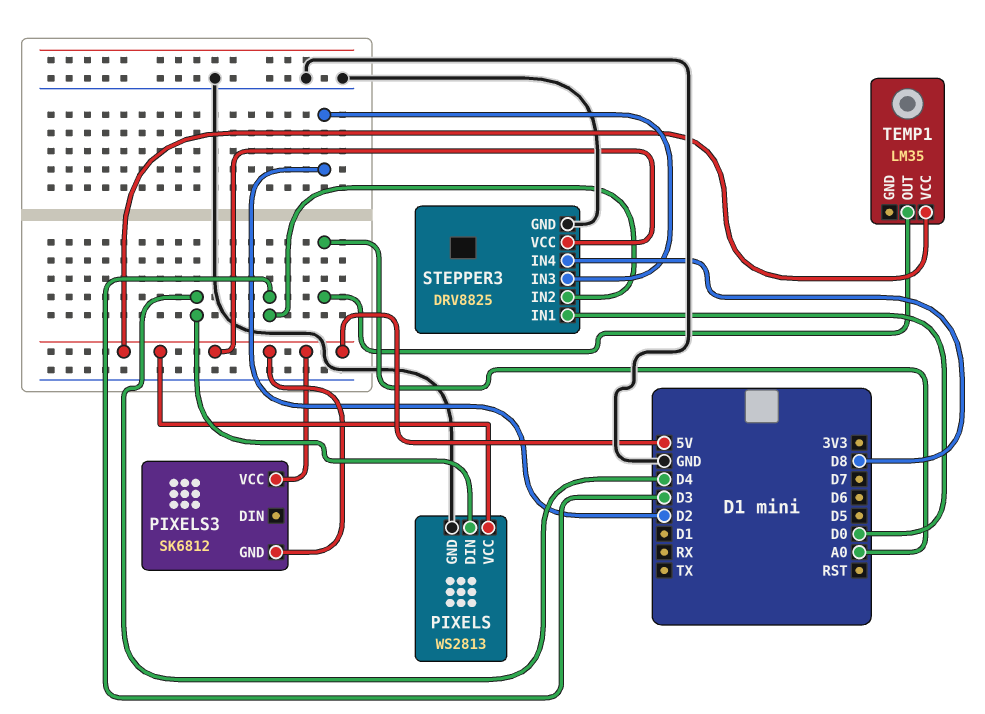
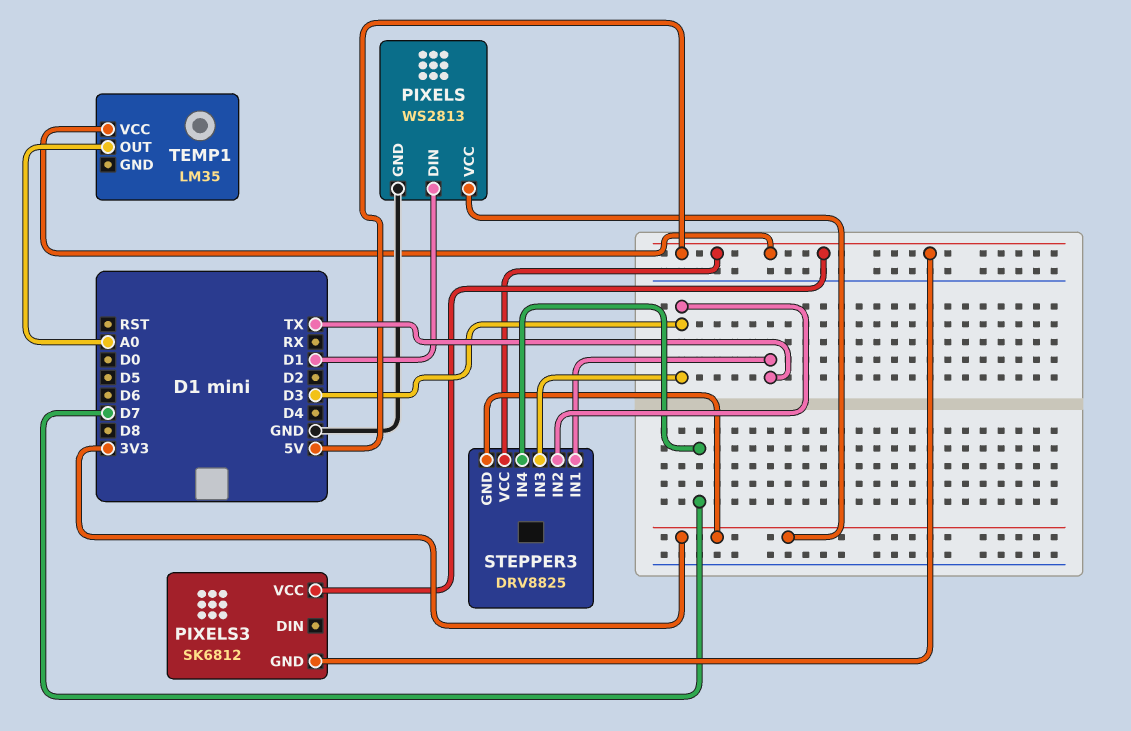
PIXELS pin DIN: D4 -> D1
PIXELS pin VCC: 5V -> 3V3
STEPPER3 pin GND: GND -> 3V3
STEPPER3 pin IN1: D0 -> TX
STEPPER3 pin IN3: D2 -> D3
STEPPER3 pin IN4: D8 -> D7

